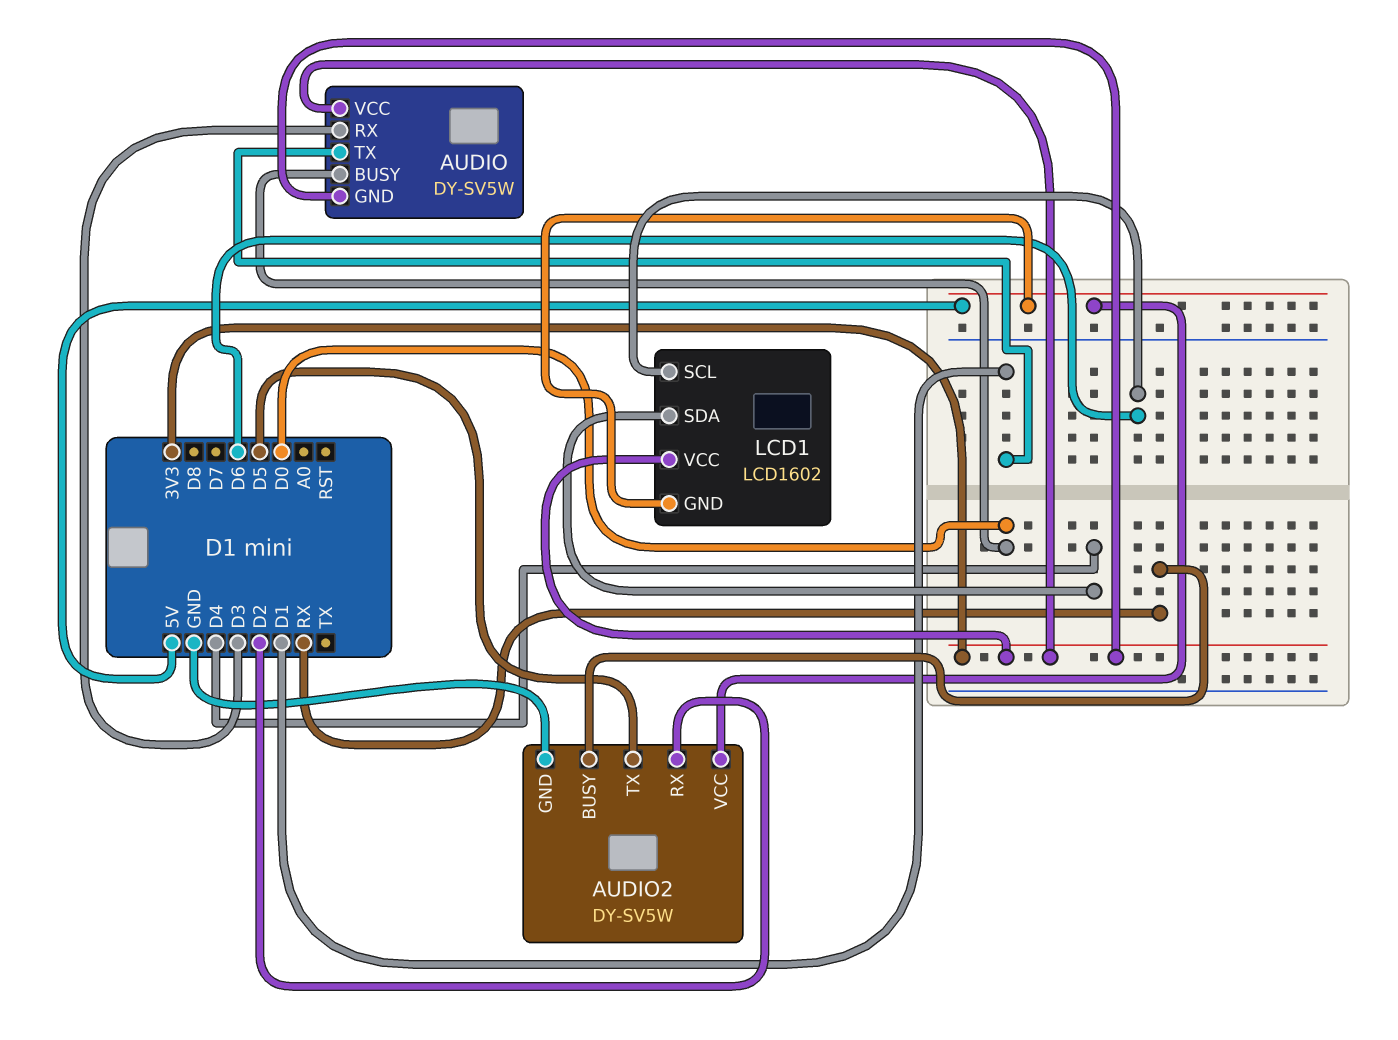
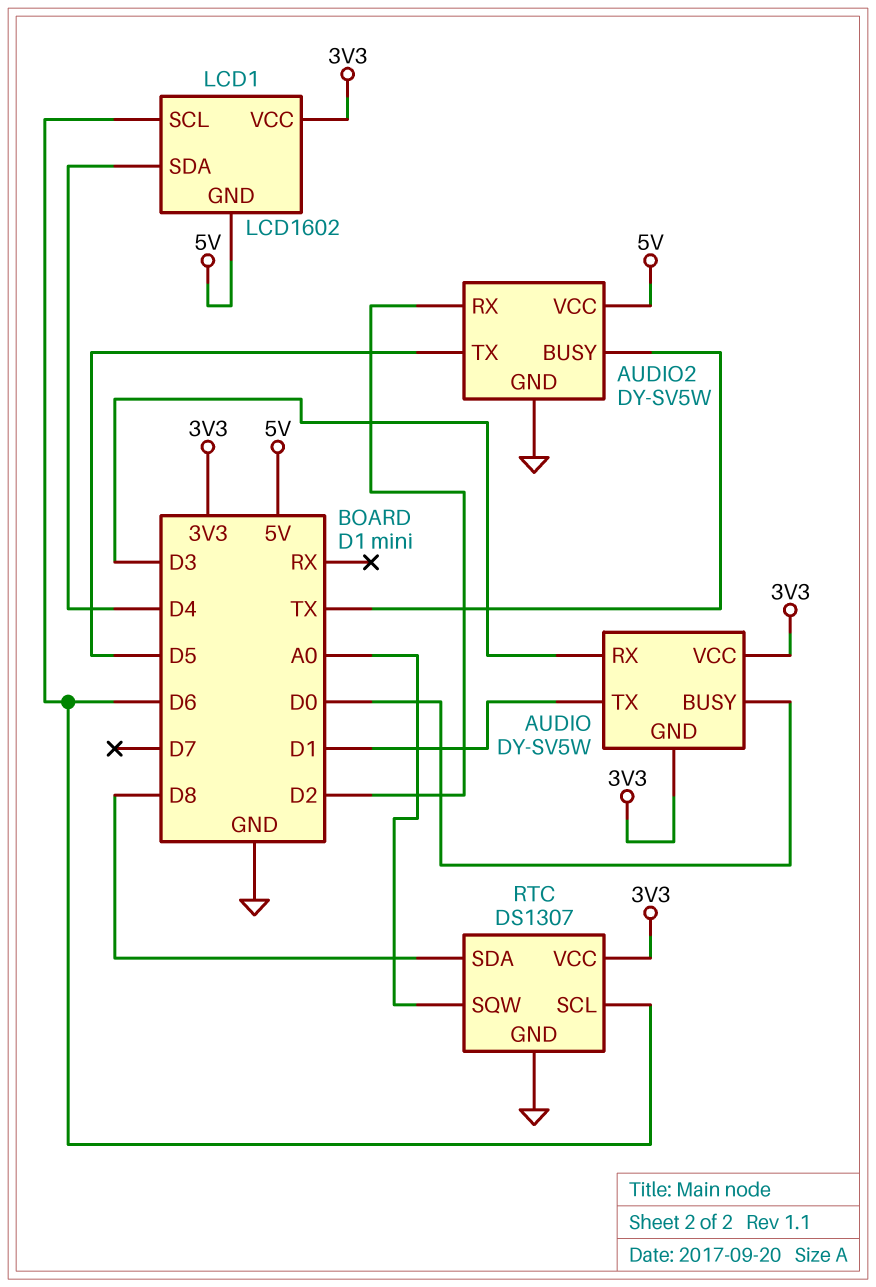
AUDIO2 pin BUSY: RX -> TX
RTC: none -> DS1307
RTC pin GND: none -> GND
RTC pin SCL: none -> D6
RTC pin SDA: none -> D8
RTC pin SQW: none -> A0
RTC pin VCC: none -> 3V3

